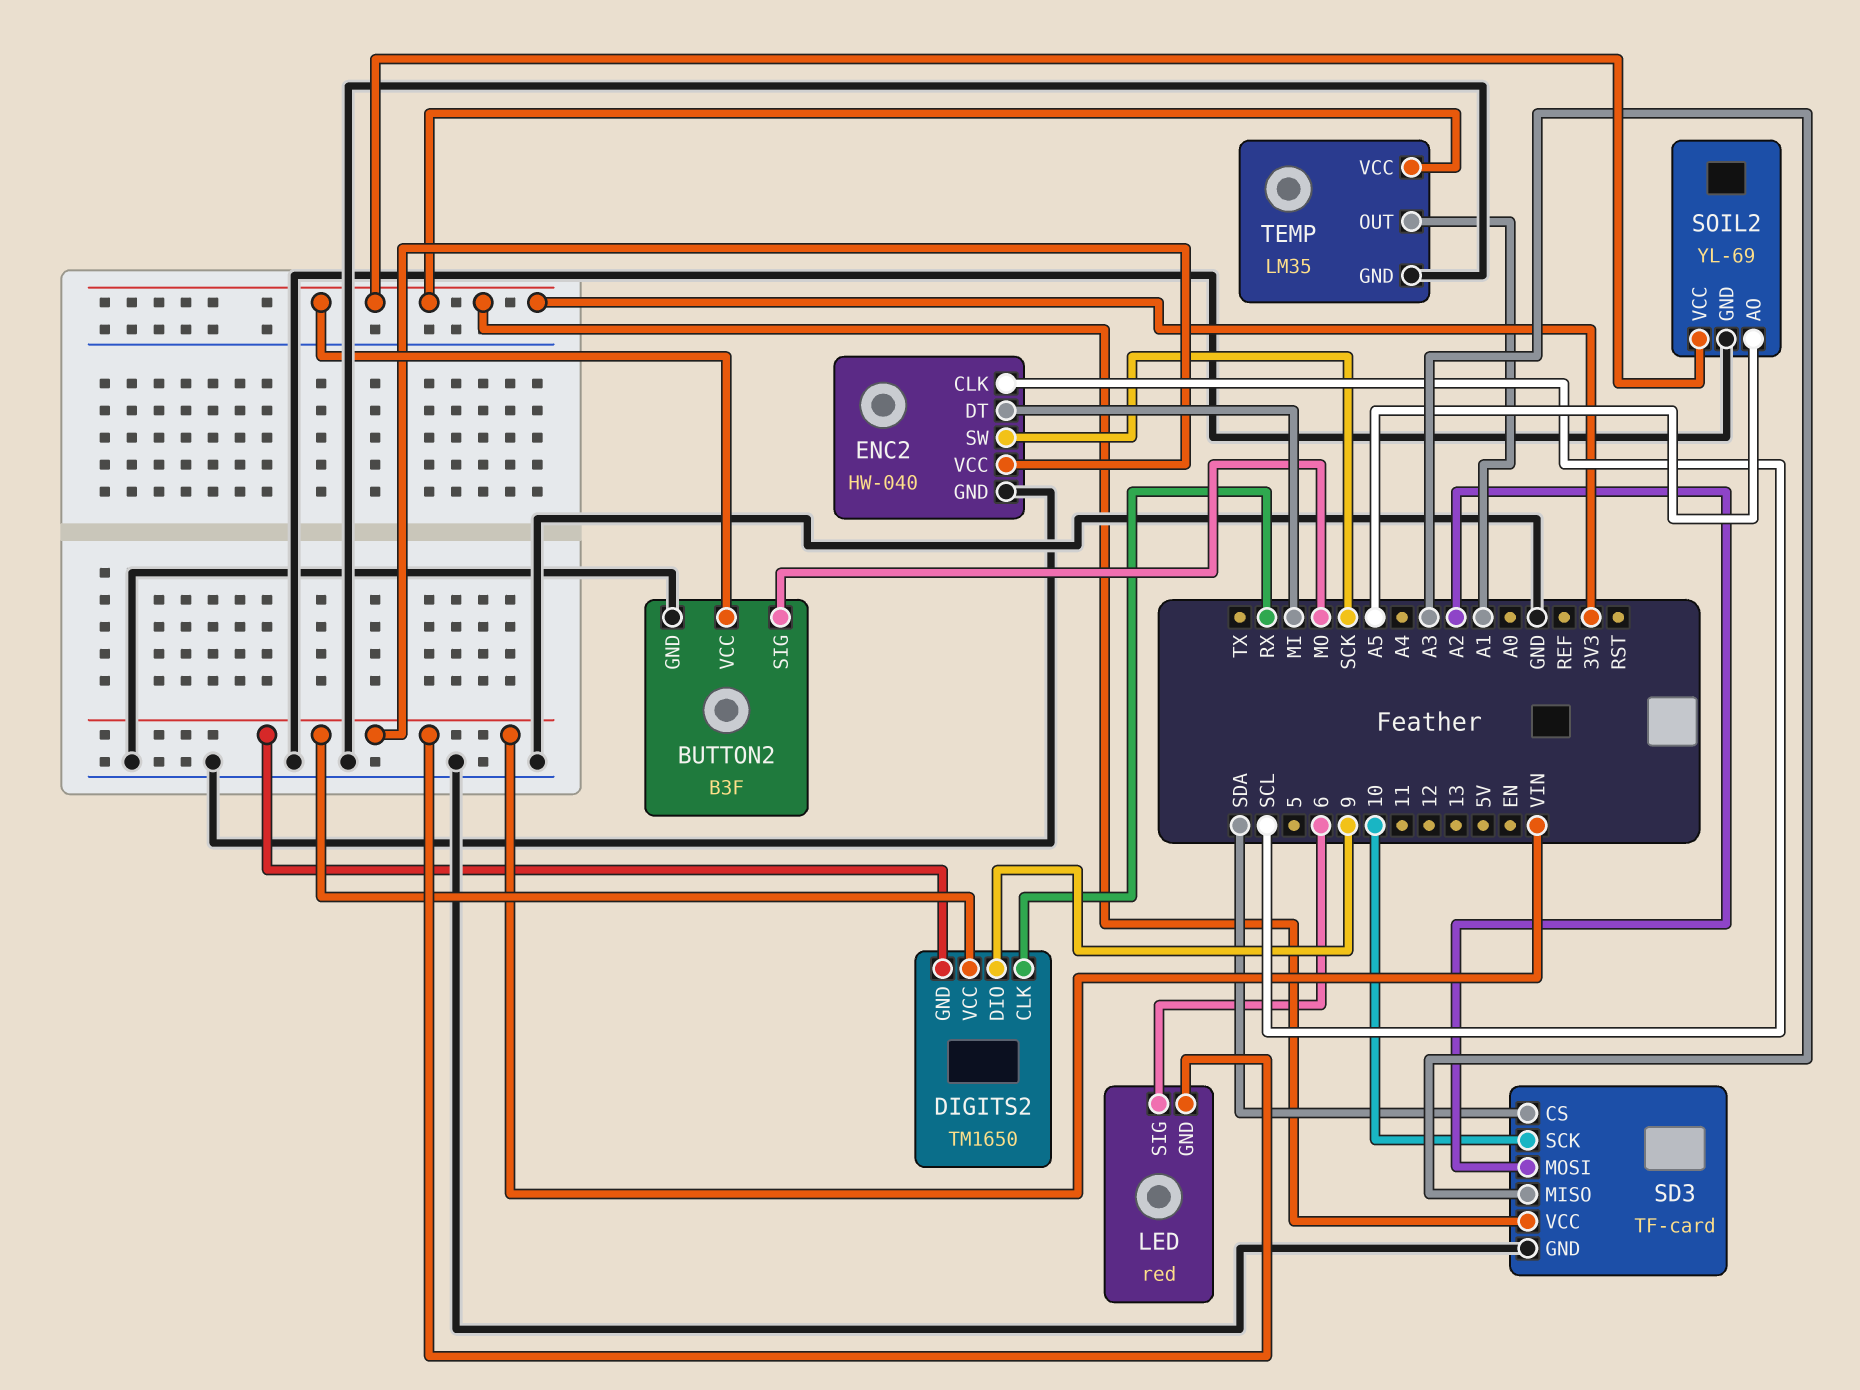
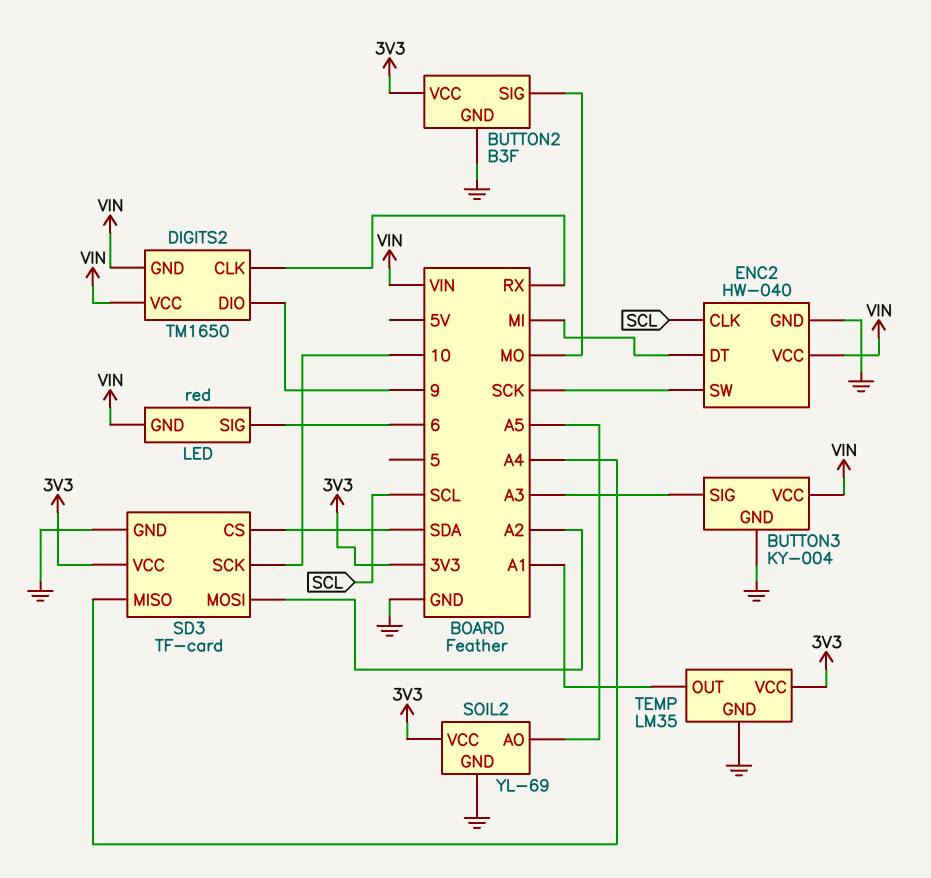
BUTTON3: none -> KY-004
BUTTON3 pin GND: none -> GND
BUTTON3 pin SIG: none -> A3
BUTTON3 pin VCC: none -> VIN
SD3 pin MISO: A3 -> A4

